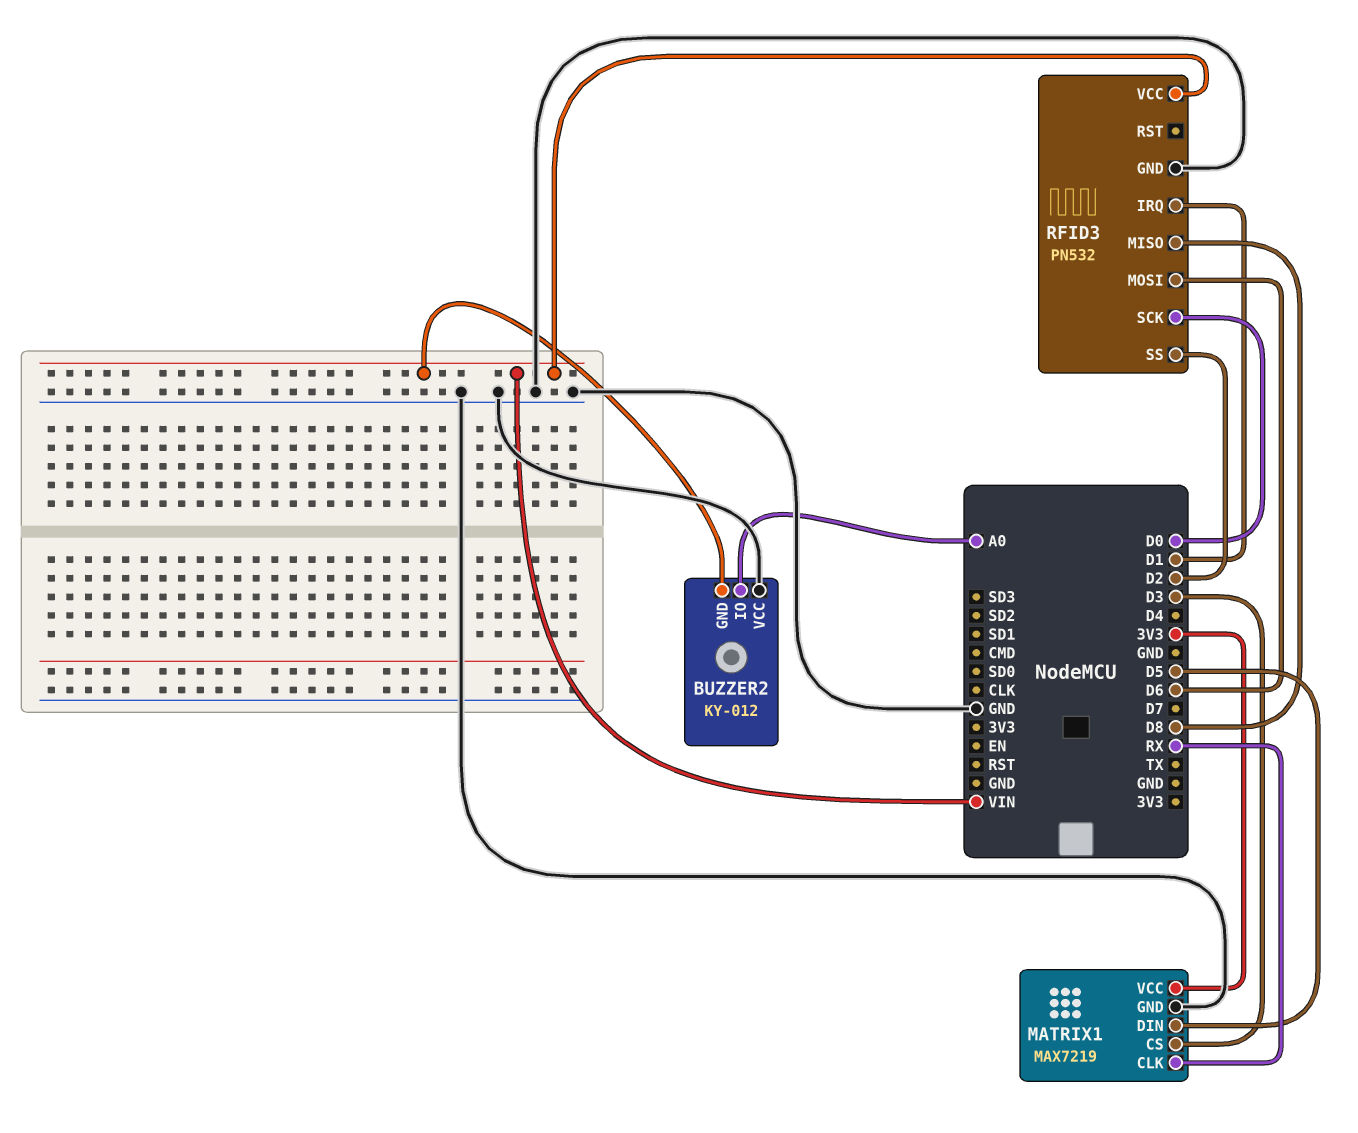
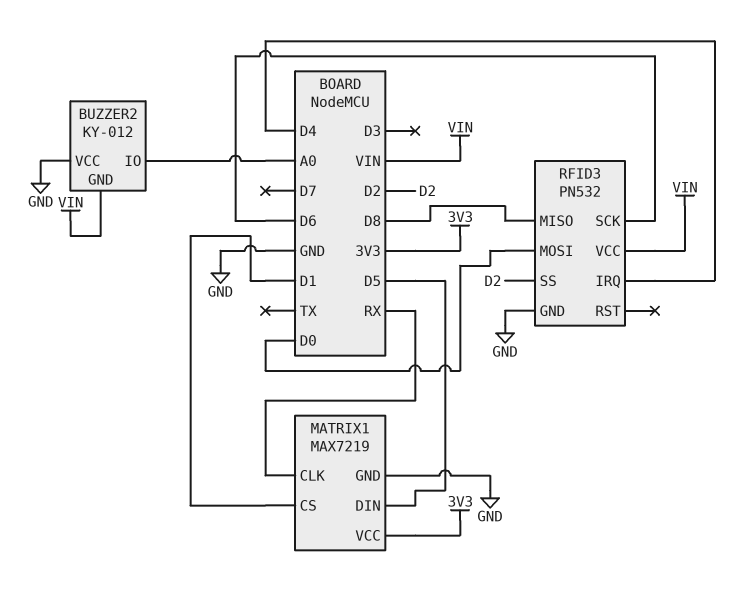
MATRIX1 pin CS: D3 -> D1
RFID3 pin IRQ: D1 -> D4
RFID3 pin MOSI: D6 -> D0
RFID3 pin SCK: D0 -> D6

